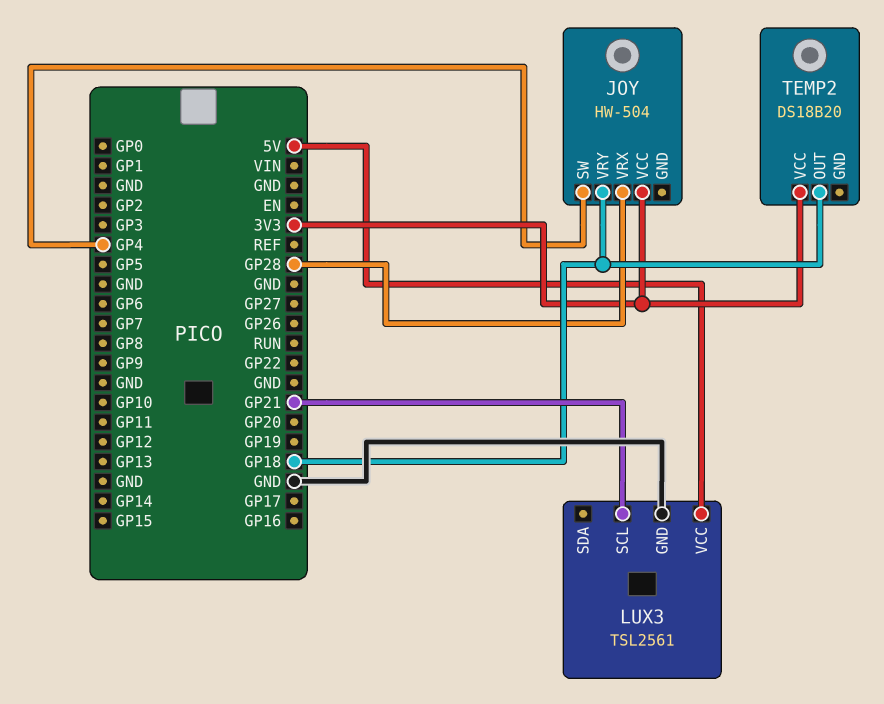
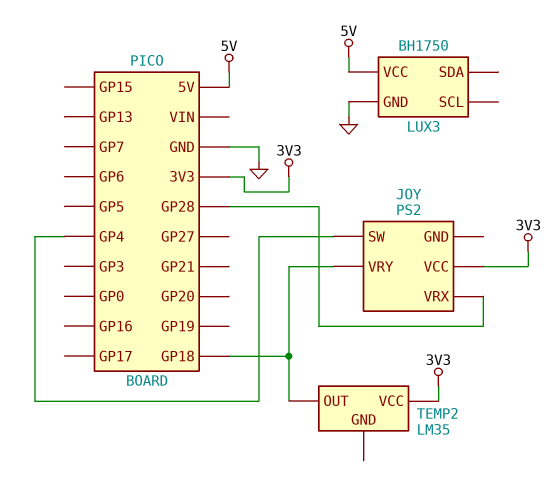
JOY: HW-504 -> PS2
LUX3: TSL2561 -> BH1750
LUX3 pin SCL: GP21 -> none
TEMP2: DS18B20 -> LM35

